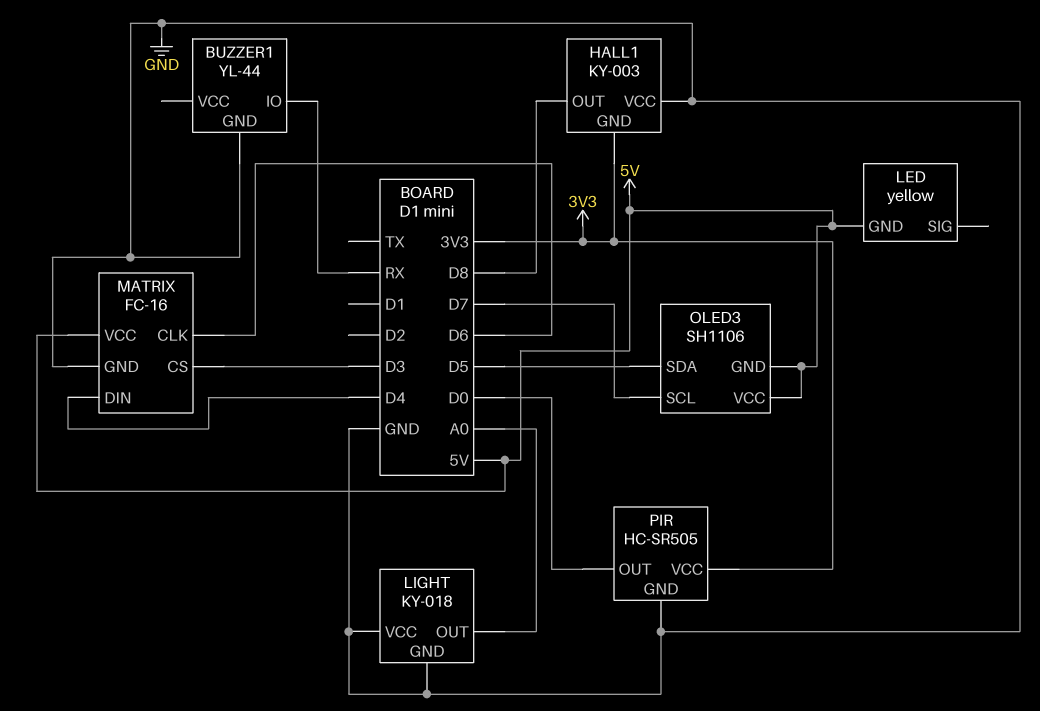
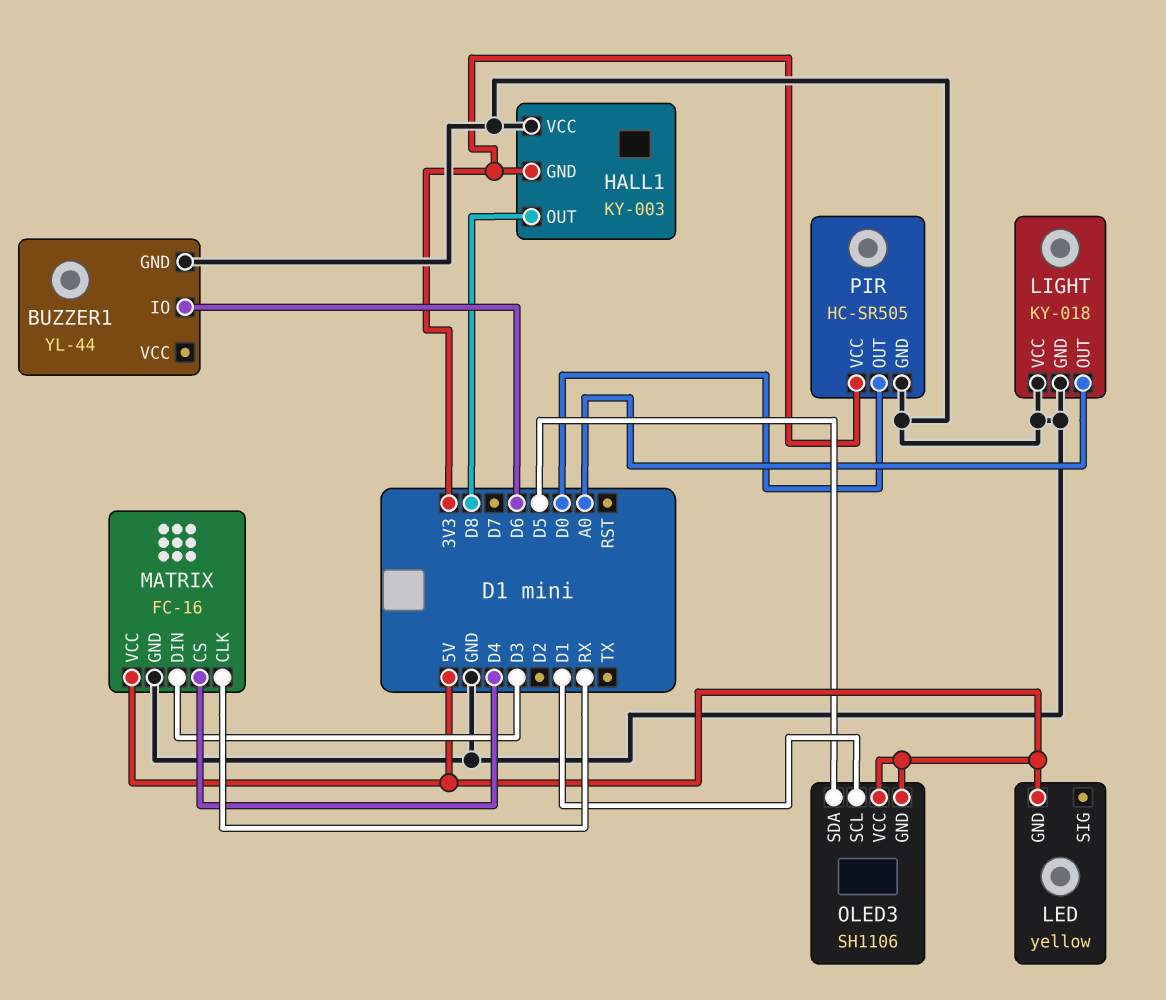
BUZZER1 pin IO: RX -> D6
MATRIX pin CLK: D6 -> RX
MATRIX pin CS: D3 -> D4
MATRIX pin DIN: D4 -> D3
OLED3 pin SCL: D7 -> D1

